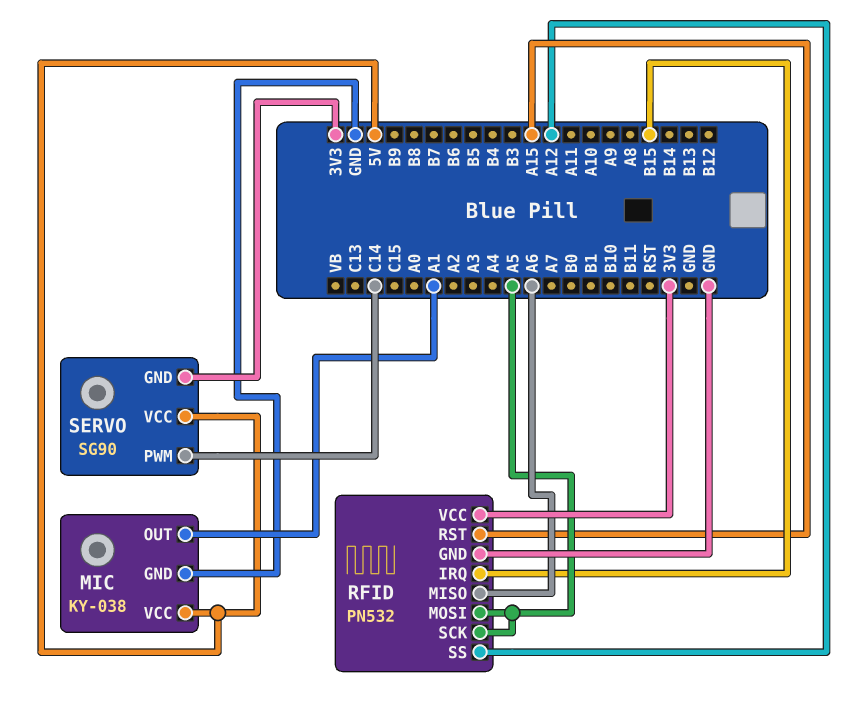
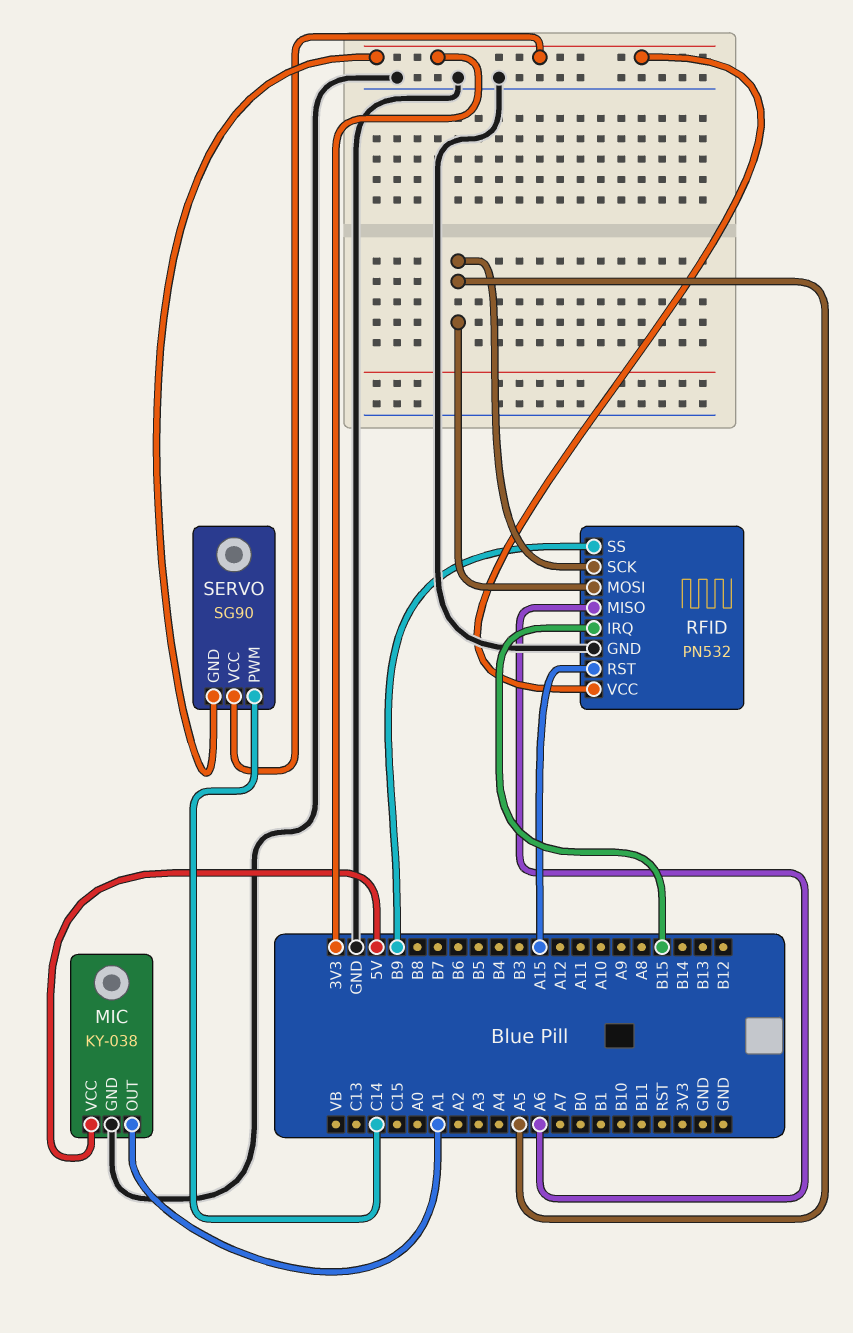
RFID pin SS: A12 -> B9
SERVO pin VCC: 5V -> 3V3

